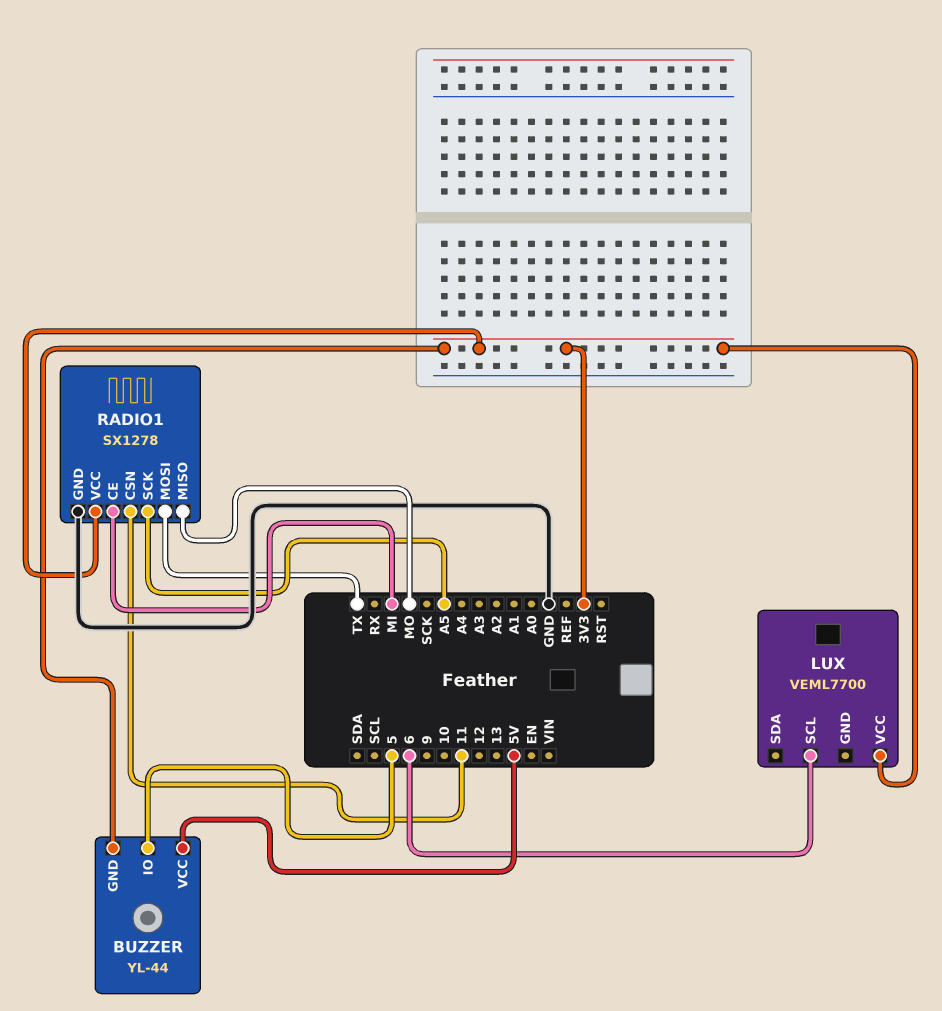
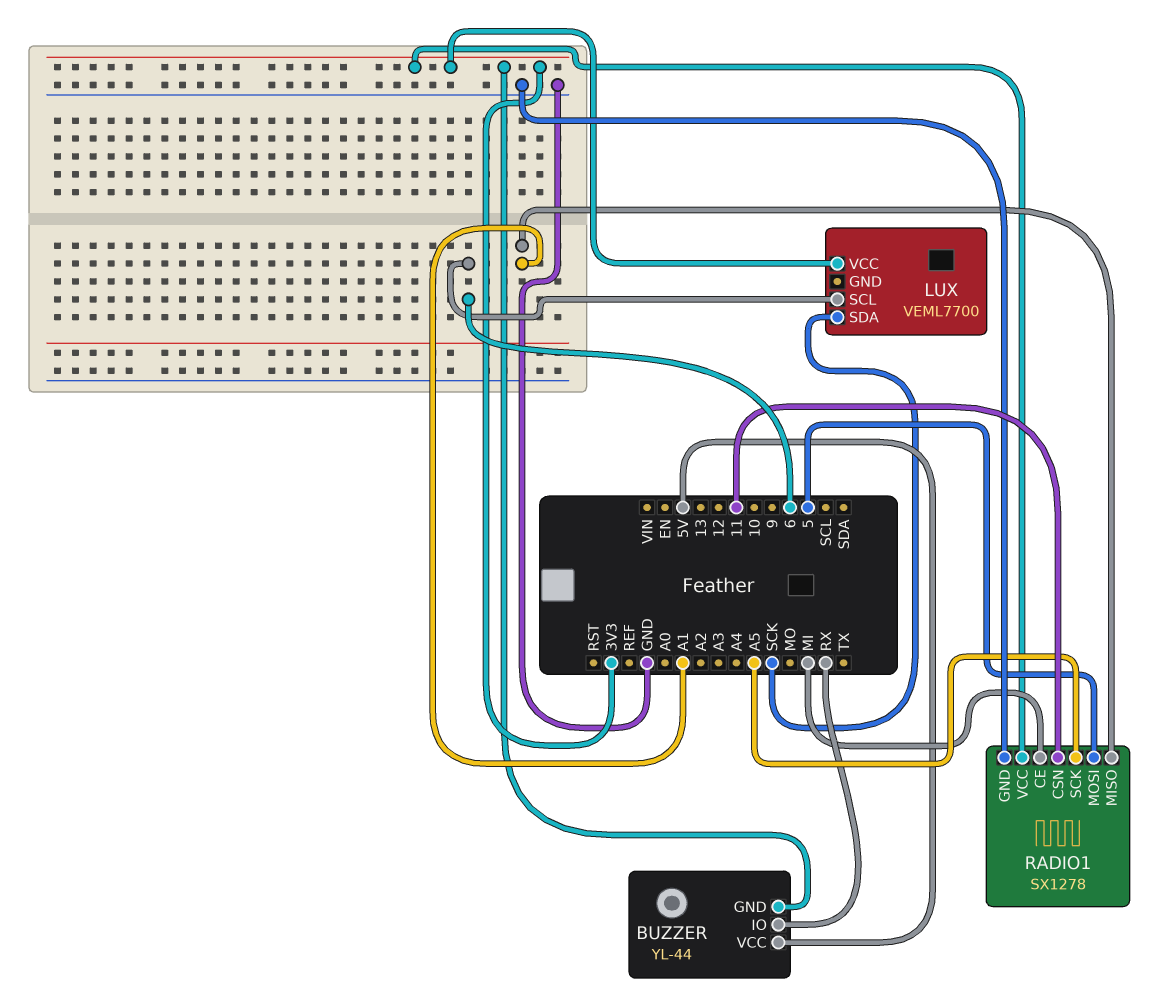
BUZZER pin IO: 5 -> RX
LUX pin SDA: none -> SCK
RADIO1 pin MISO: MO -> A1
RADIO1 pin MOSI: TX -> 5

